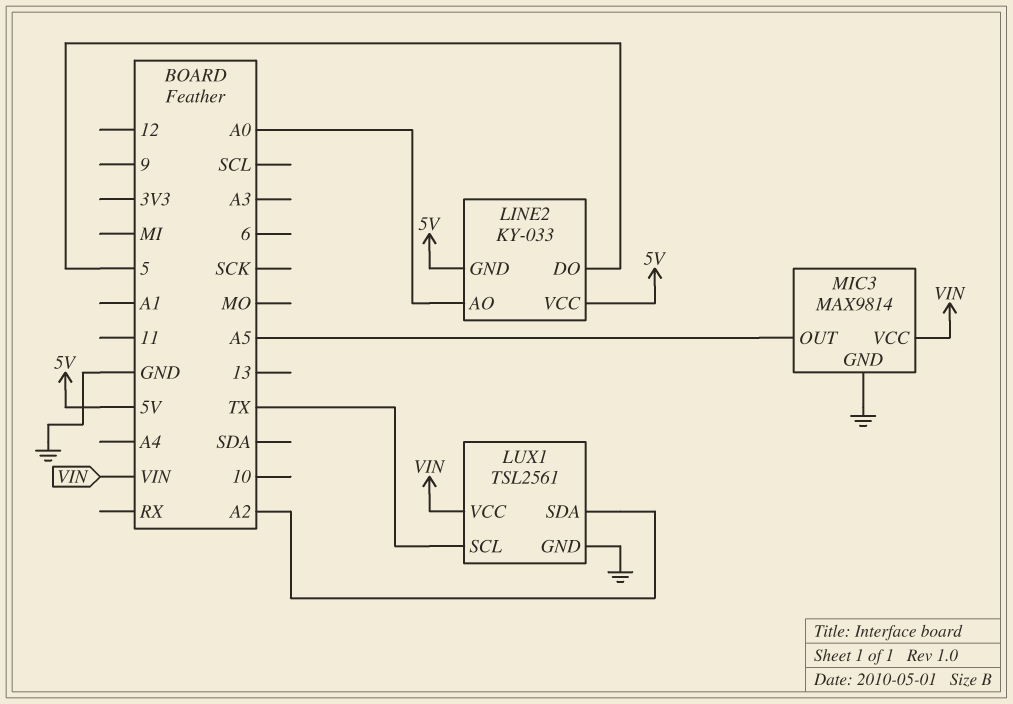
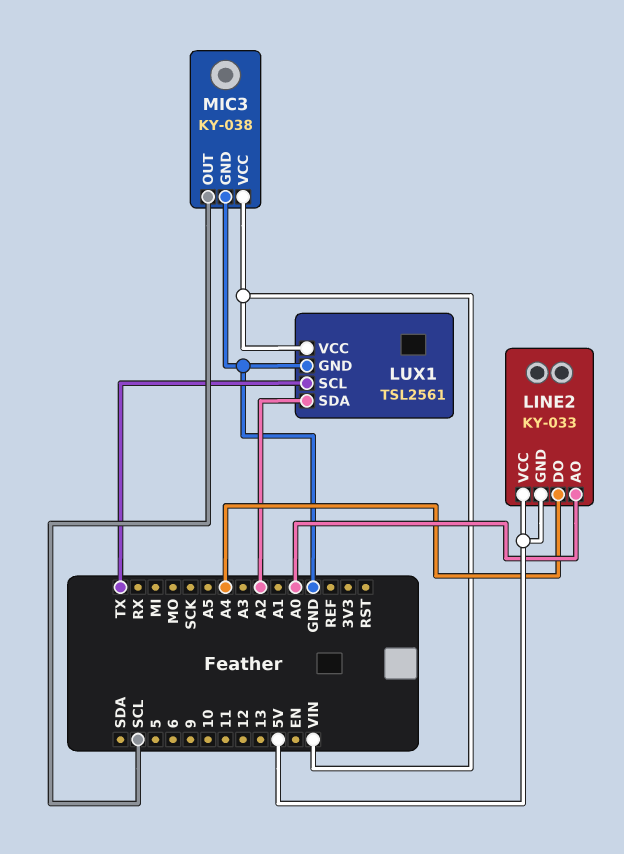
LINE2 pin DO: 5 -> A4
MIC3: MAX9814 -> KY-038
MIC3 pin OUT: A5 -> SCL

